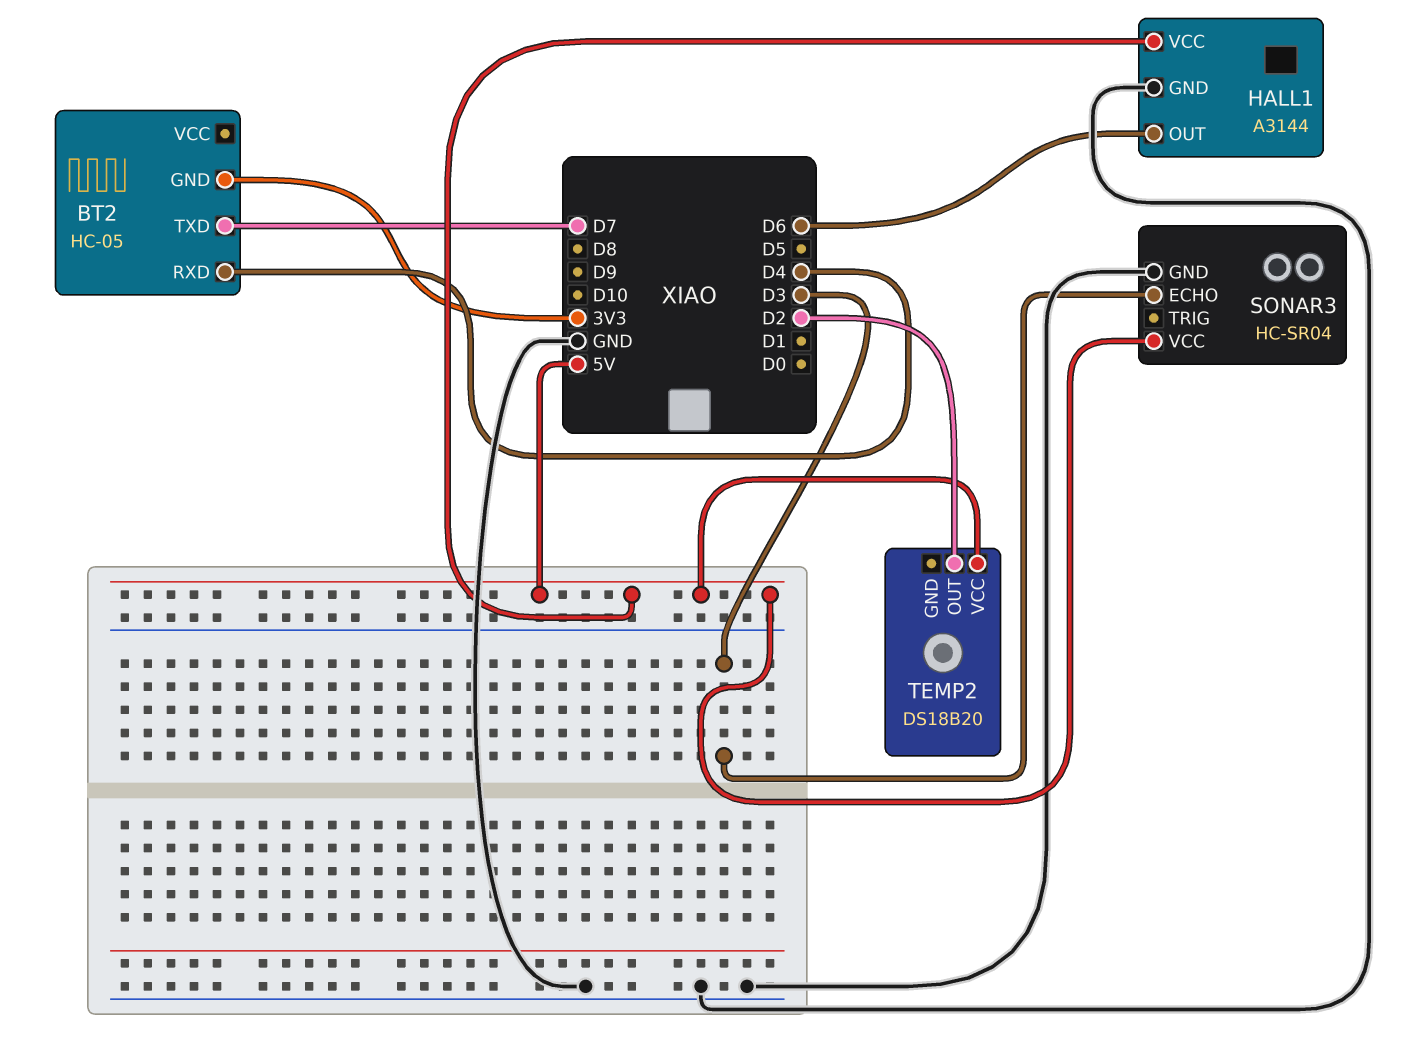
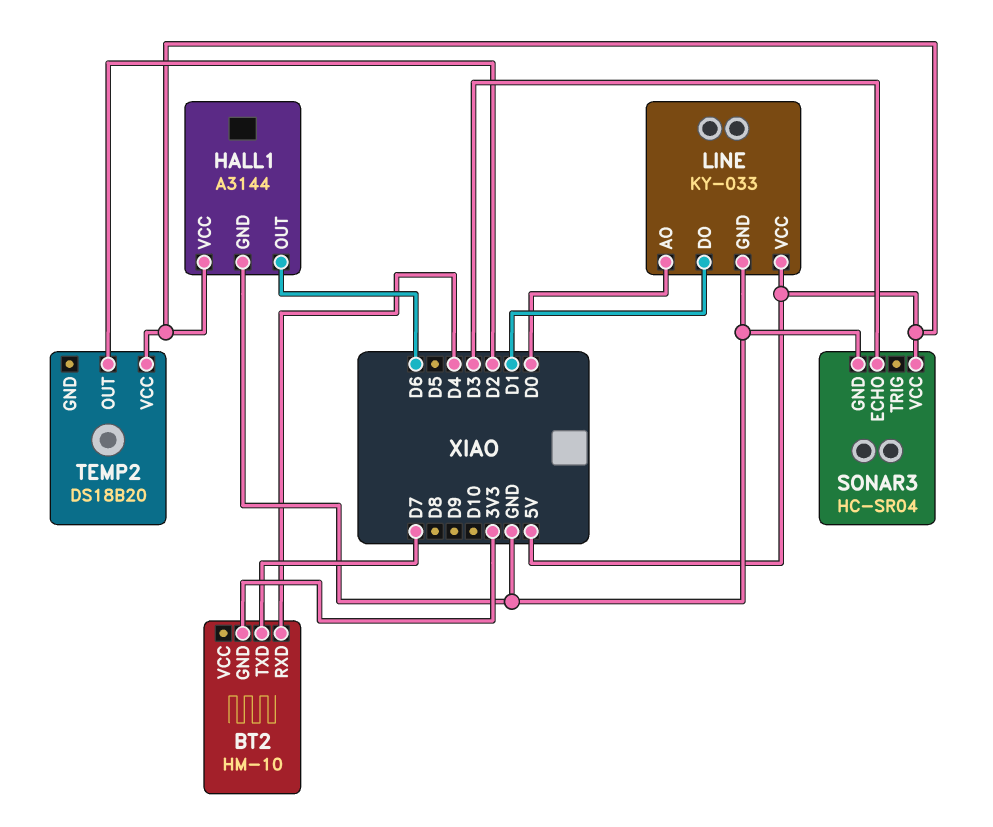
BT2: HC-05 -> HM-10
LINE: none -> KY-033
LINE pin AO: none -> D0
LINE pin DO: none -> D1
LINE pin GND: none -> GND
LINE pin VCC: none -> 5V

